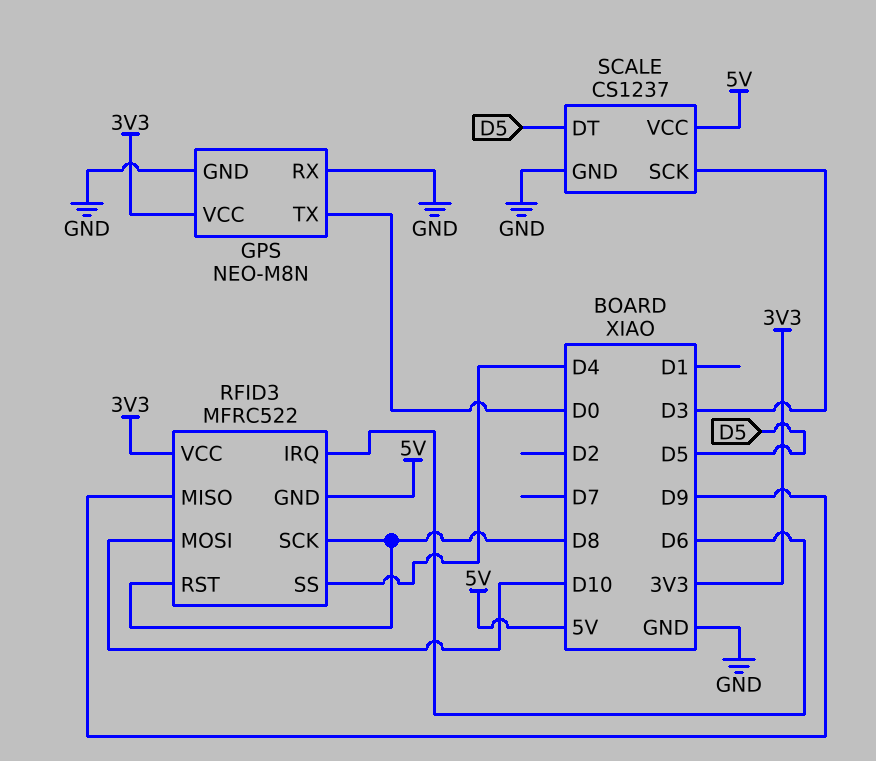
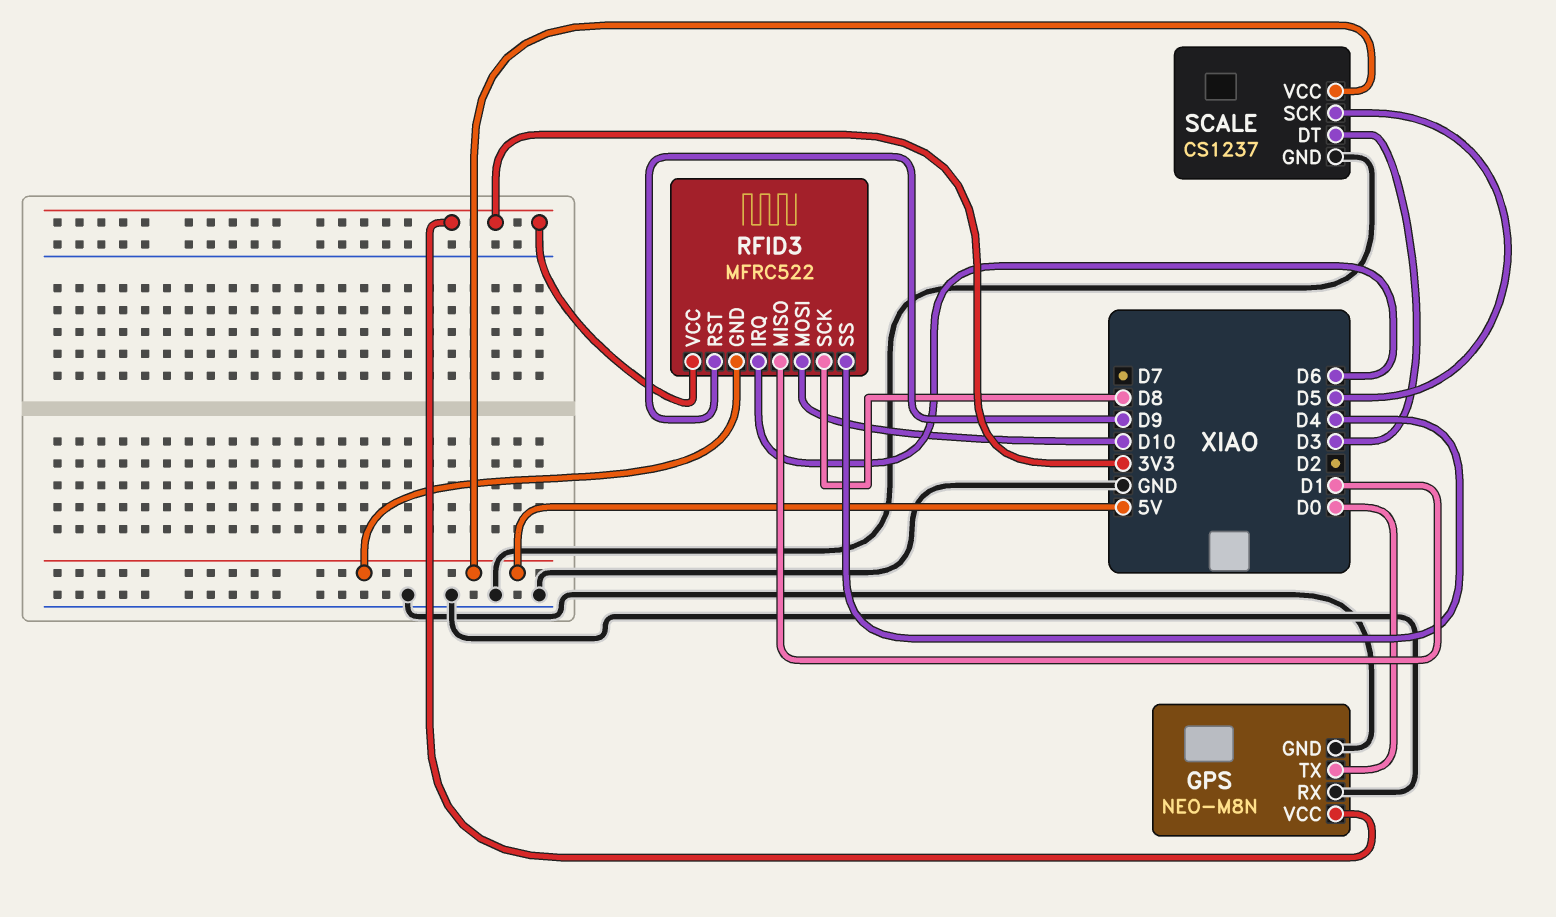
RFID3 pin MISO: D9 -> D1
RFID3 pin RST: D8 -> D9
SCALE pin DT: D5 -> D3
SCALE pin SCK: D3 -> D5

